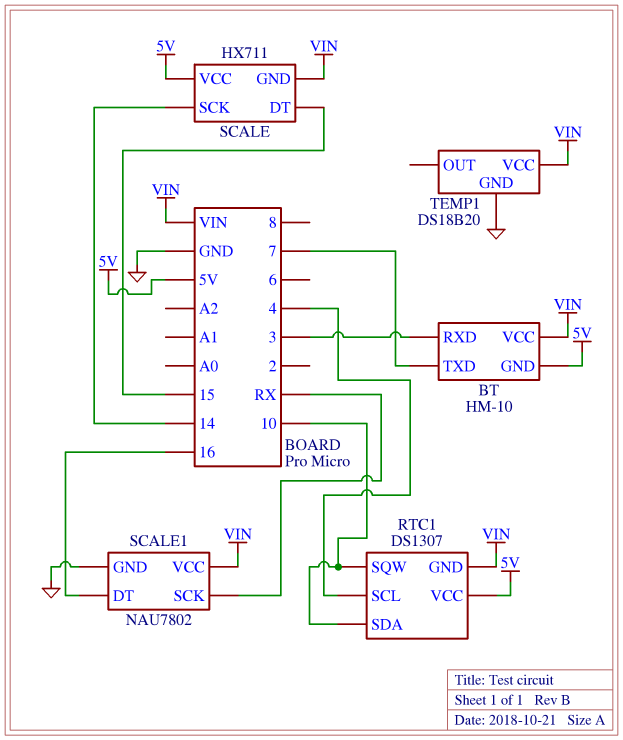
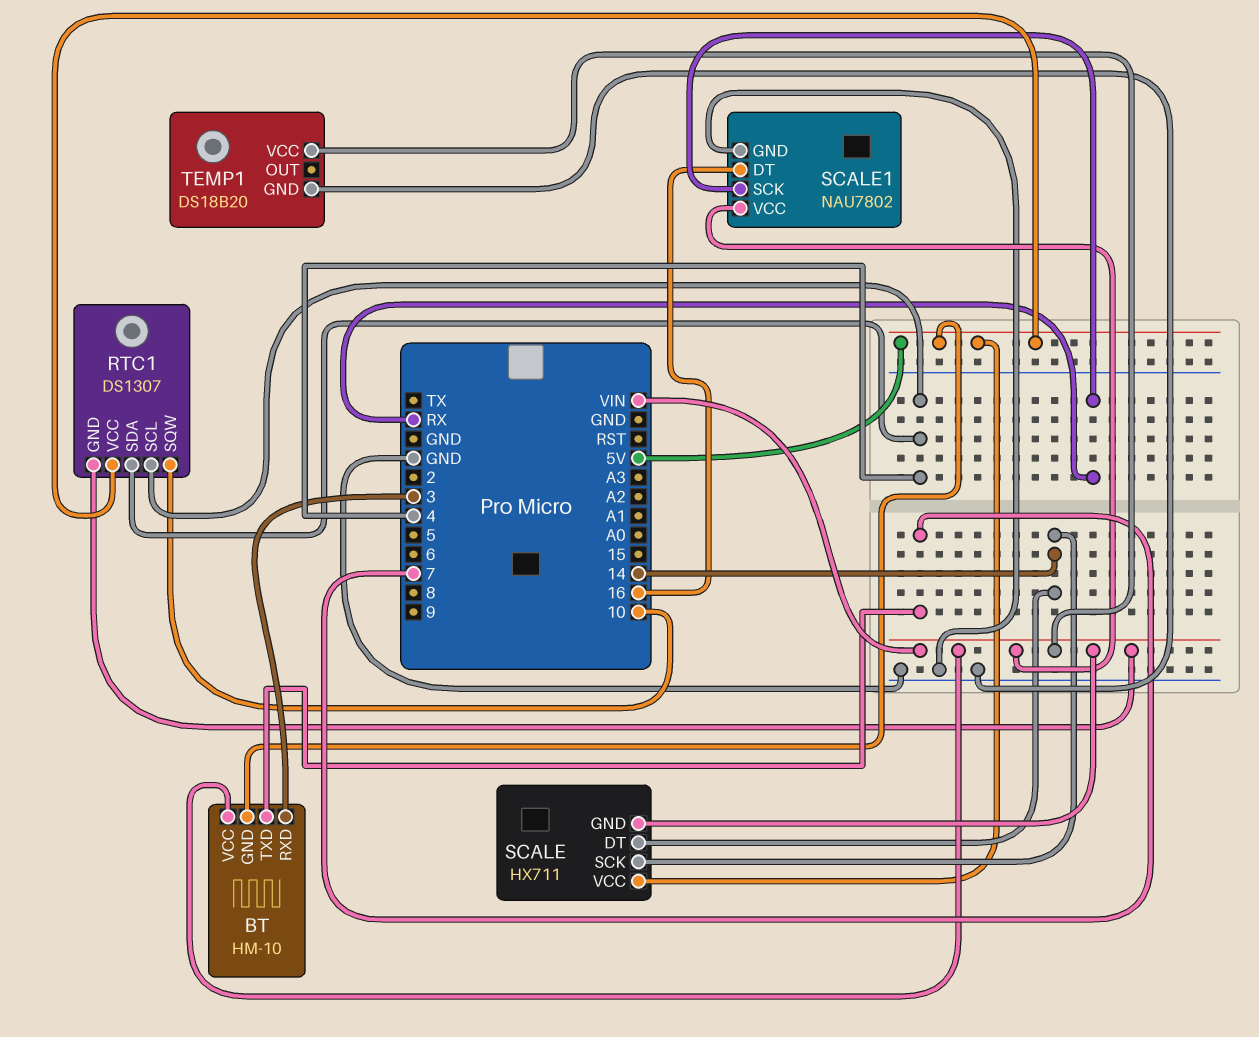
RTC1 pin SDA: 10 -> 4
SCALE pin DT: 15 -> 14

